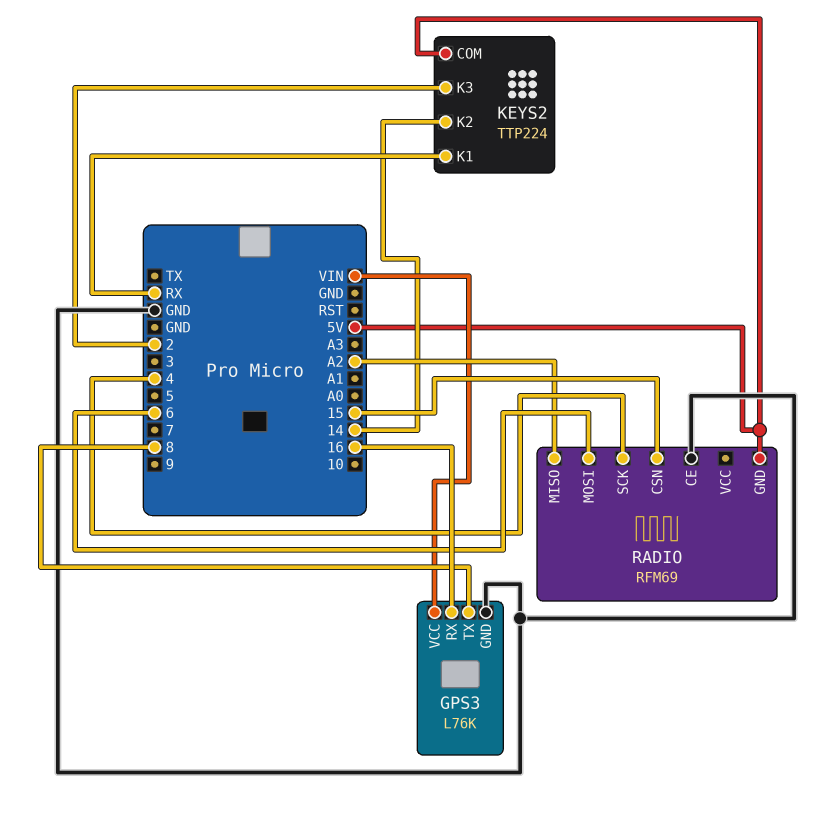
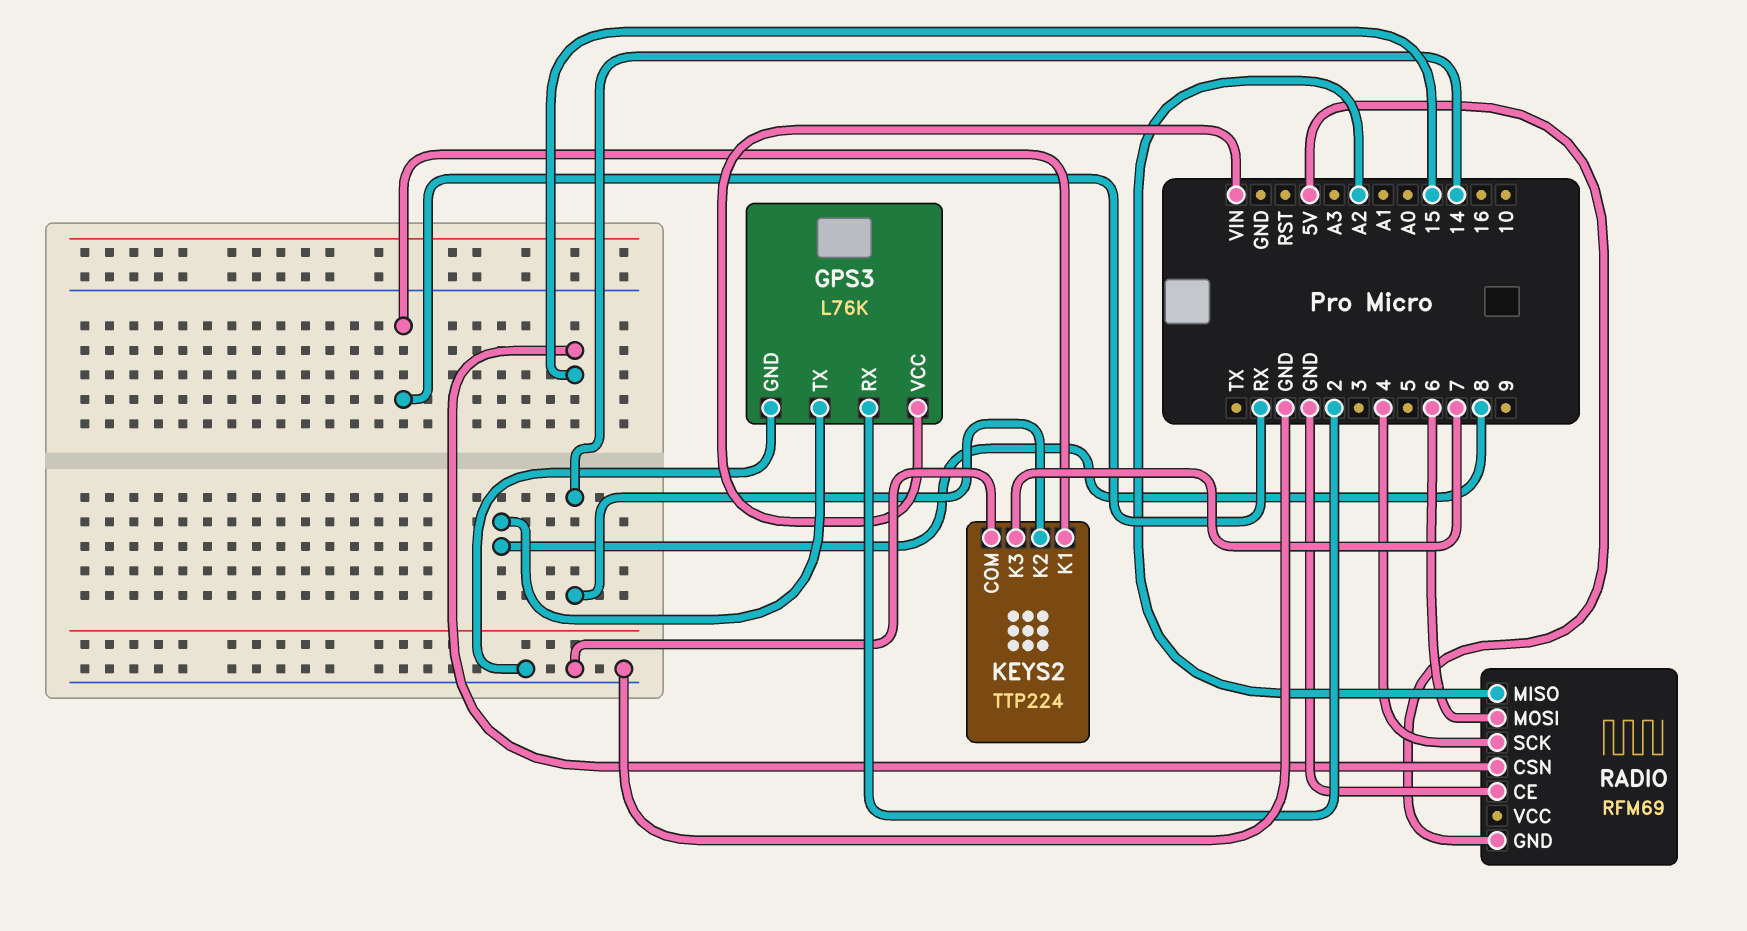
GPS3 pin RX: 16 -> 2
KEYS2 pin COM: 5V -> GND
KEYS2 pin K3: 2 -> 7

